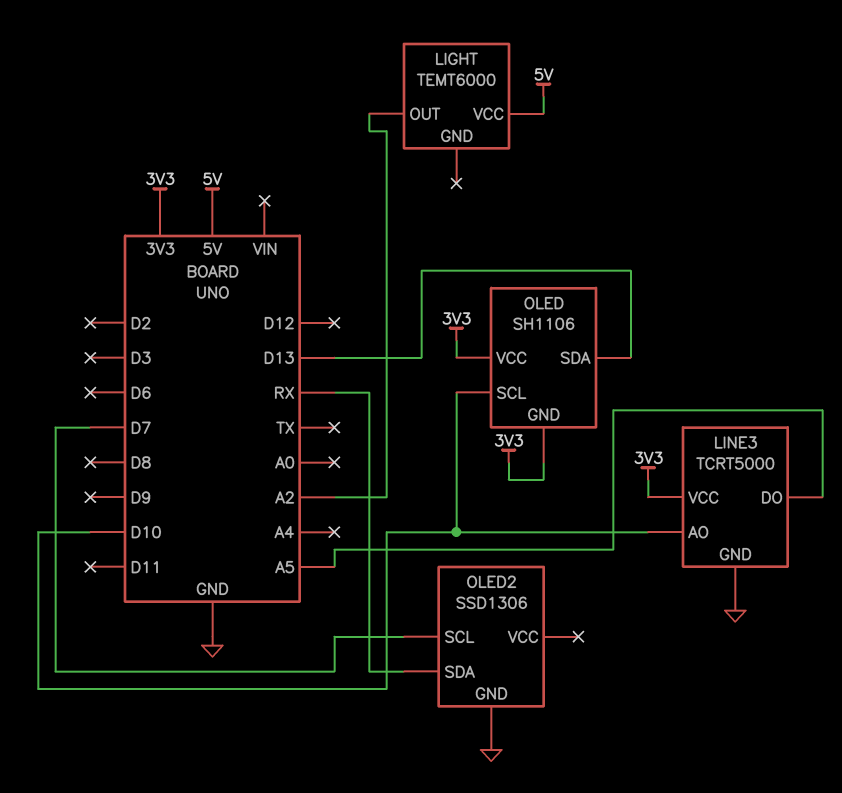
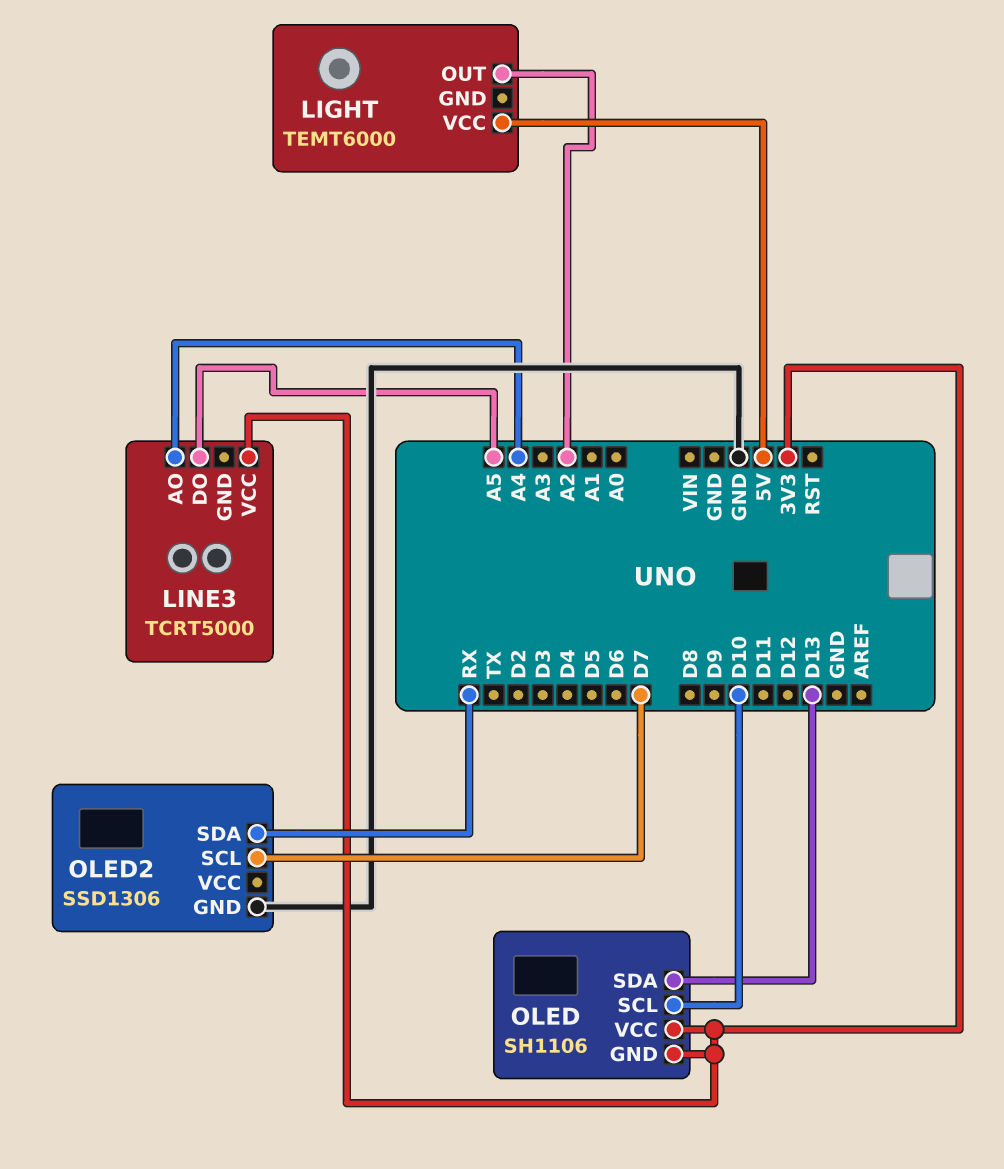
LINE3 pin AO: D10 -> A4
LINE3 pin GND: GND -> none

